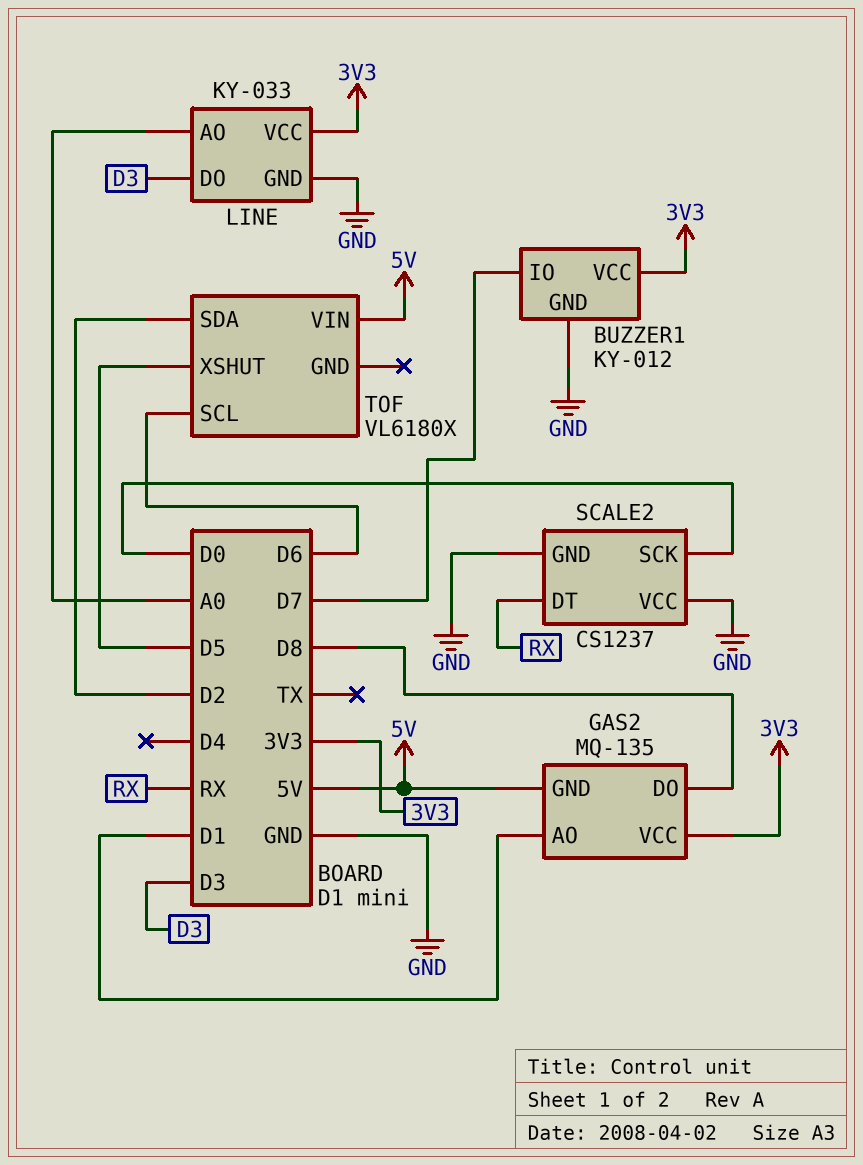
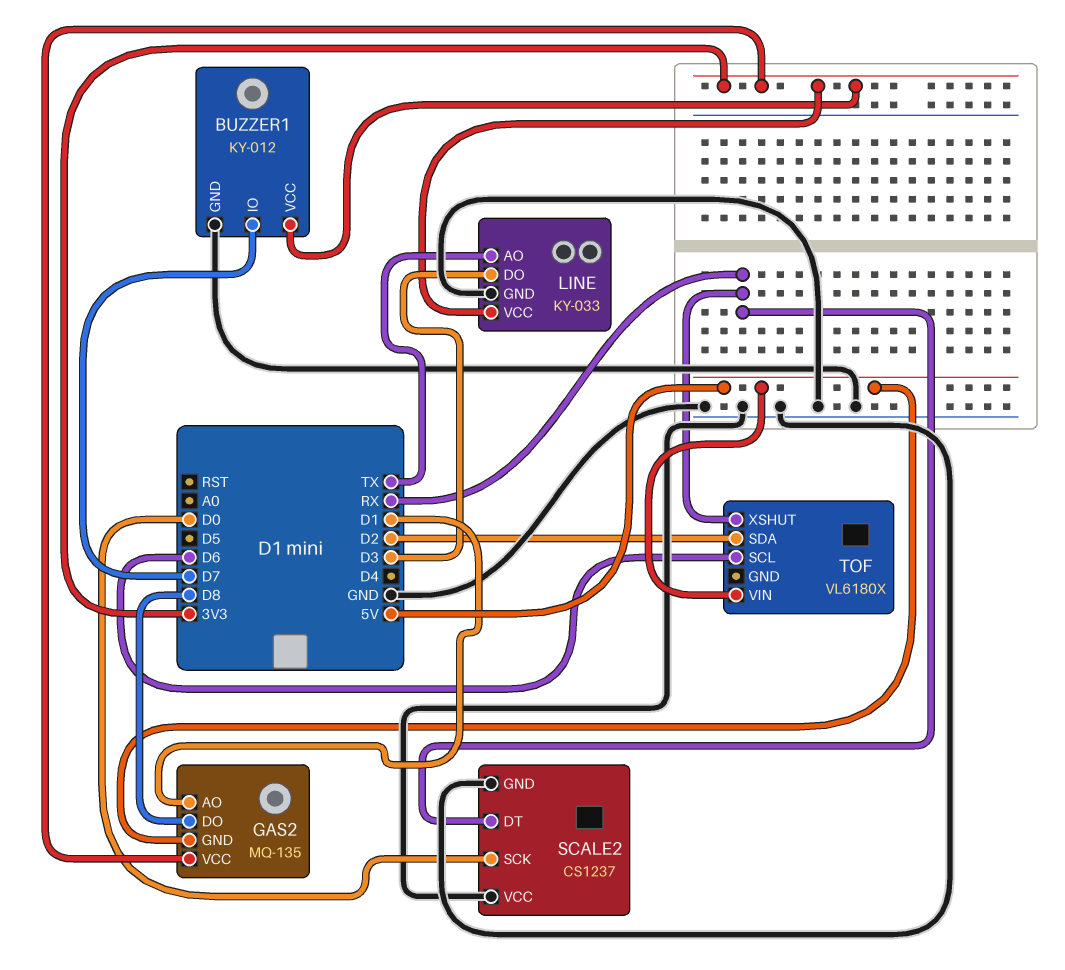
LINE pin AO: A0 -> TX
TOF pin XSHUT: D5 -> RX

